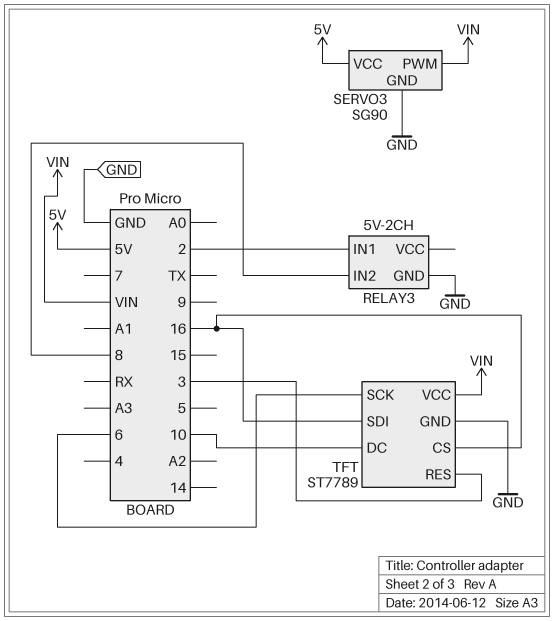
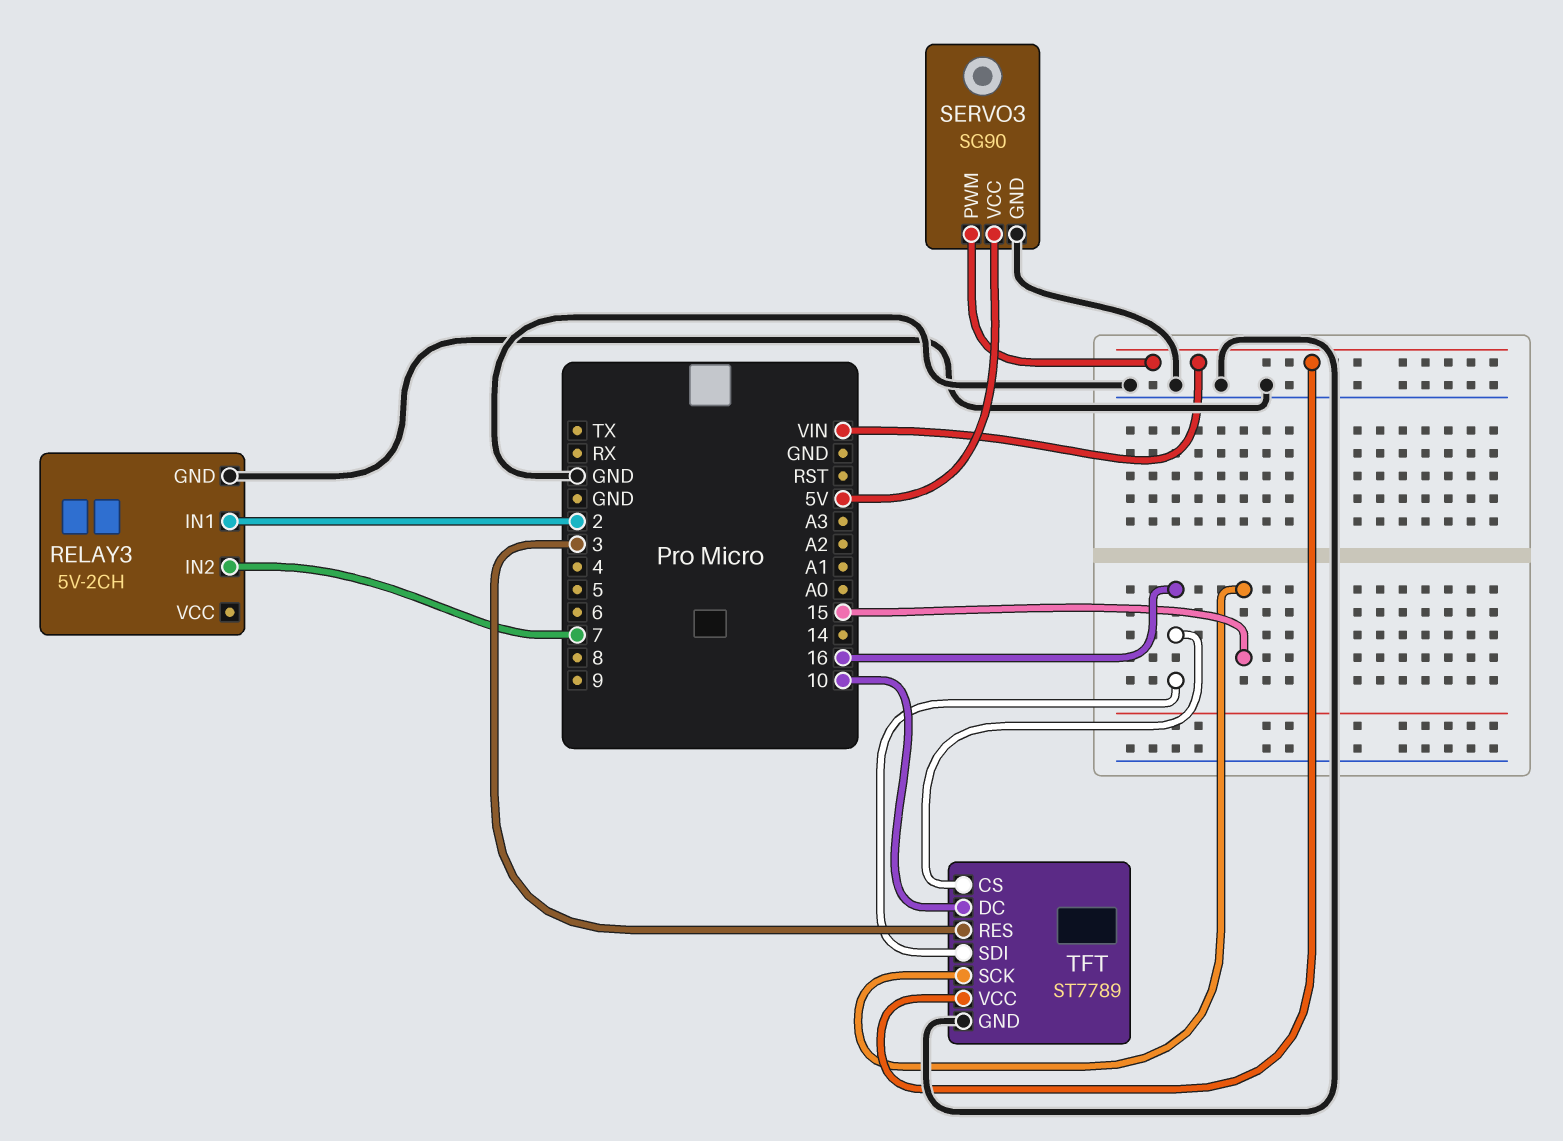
RELAY3 pin IN2: 8 -> 7
TFT pin SCK: 6 -> 15

